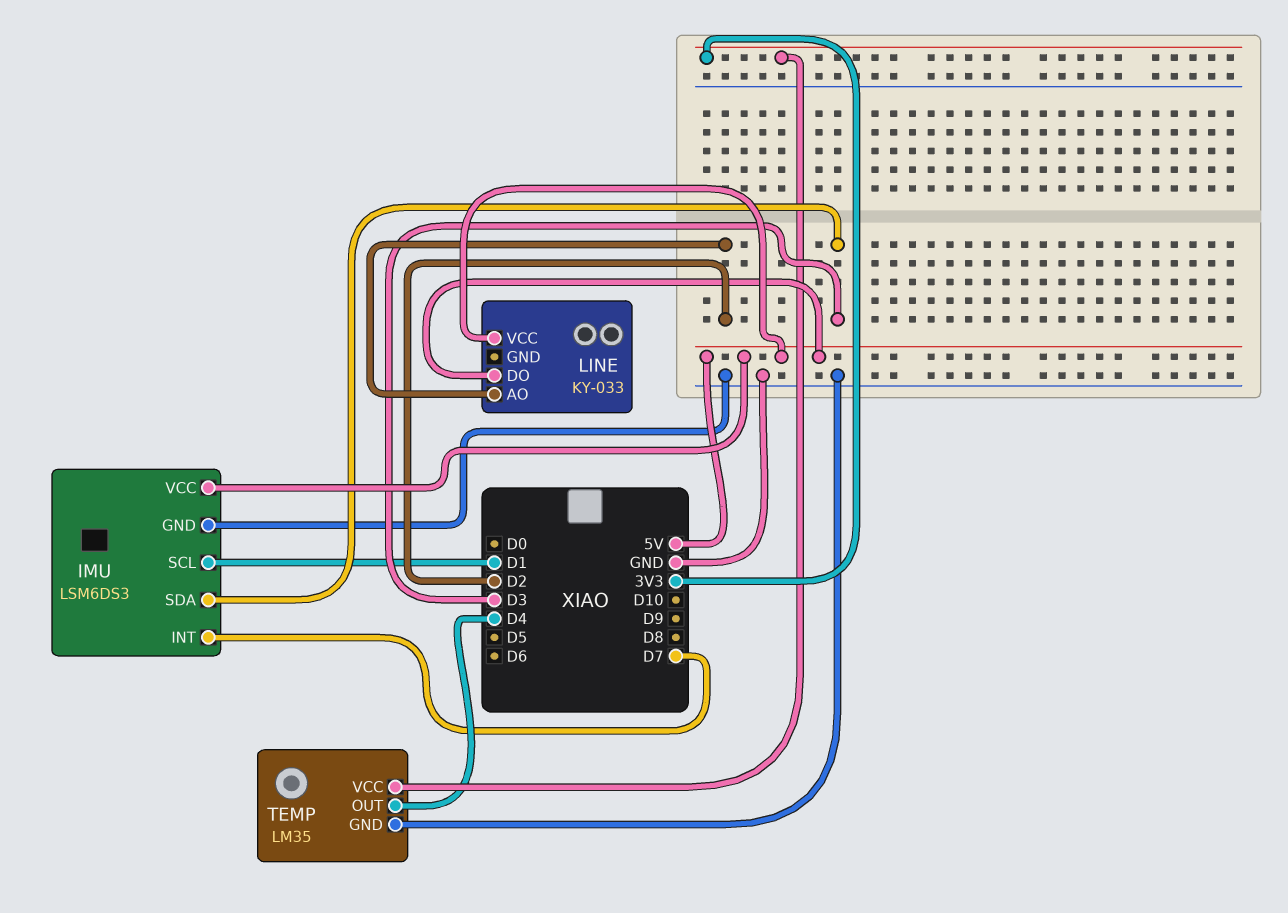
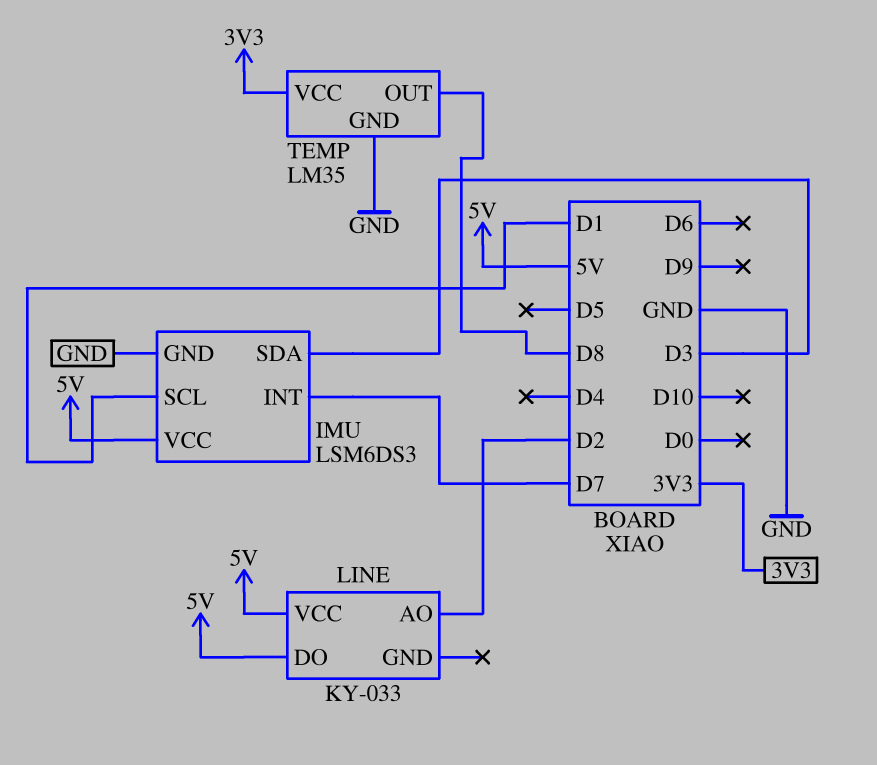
TEMP pin OUT: D4 -> D8

